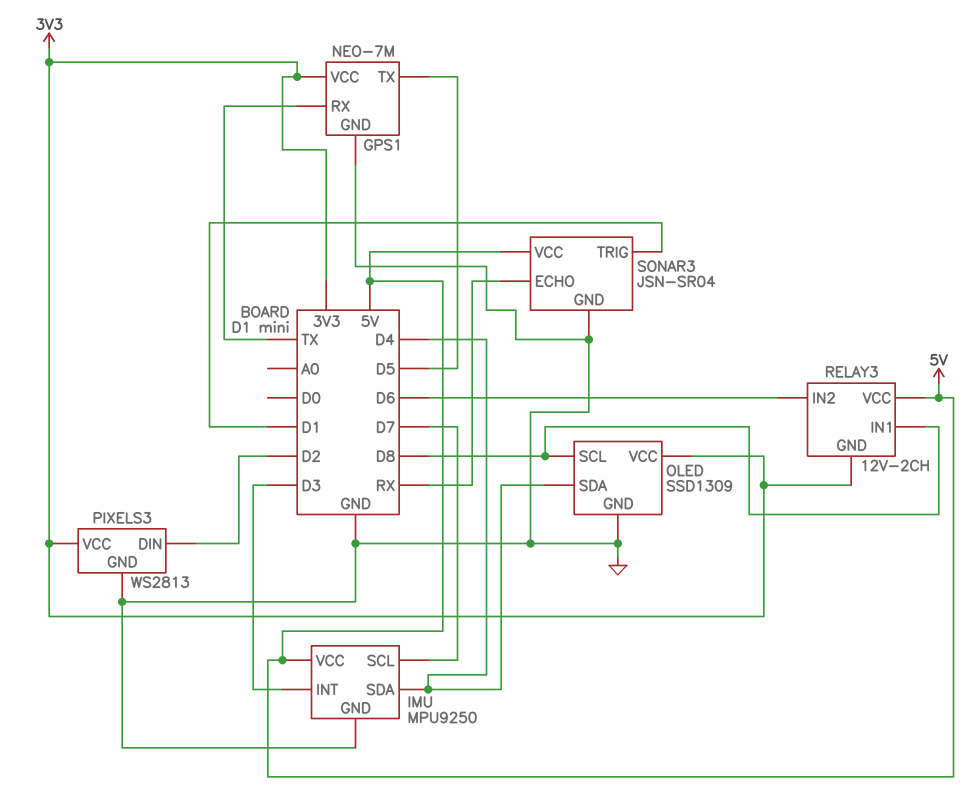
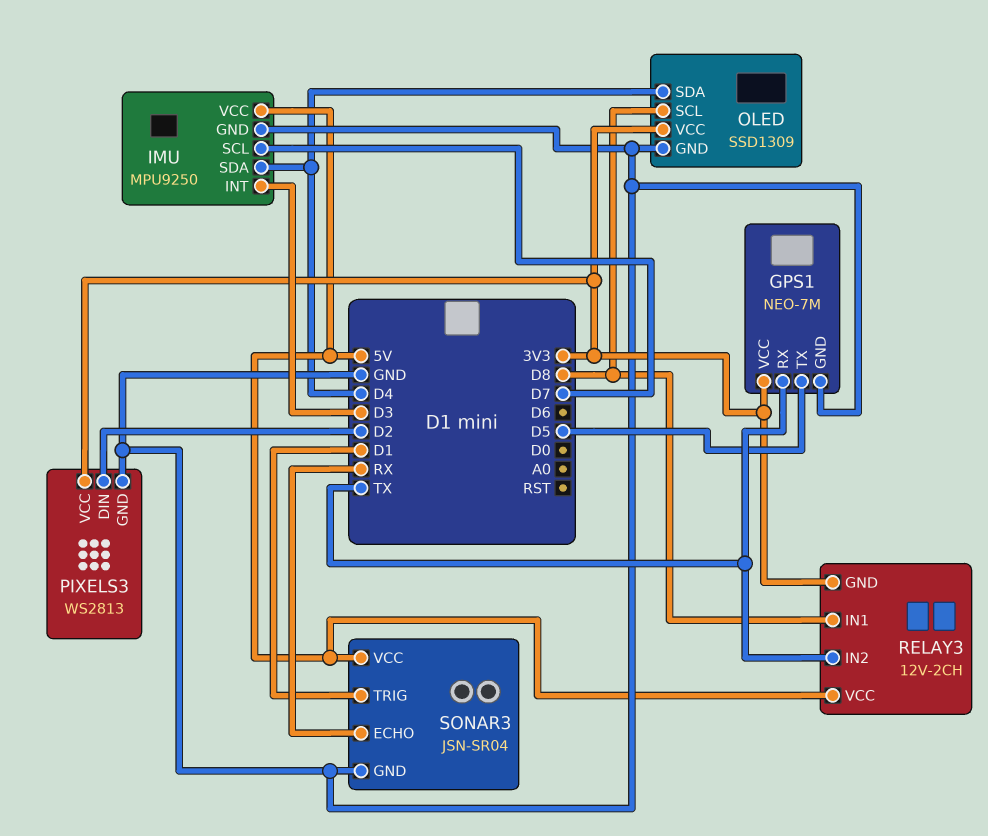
RELAY3 pin IN2: D6 -> TX

